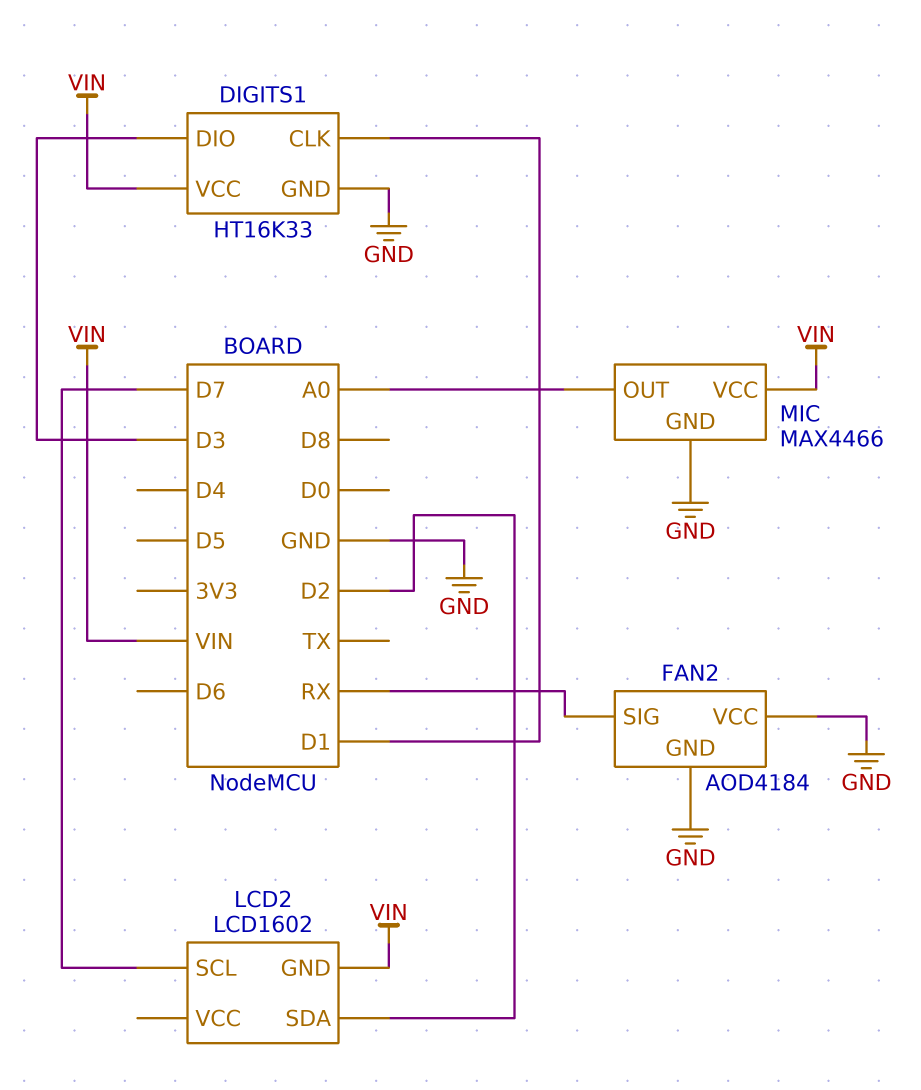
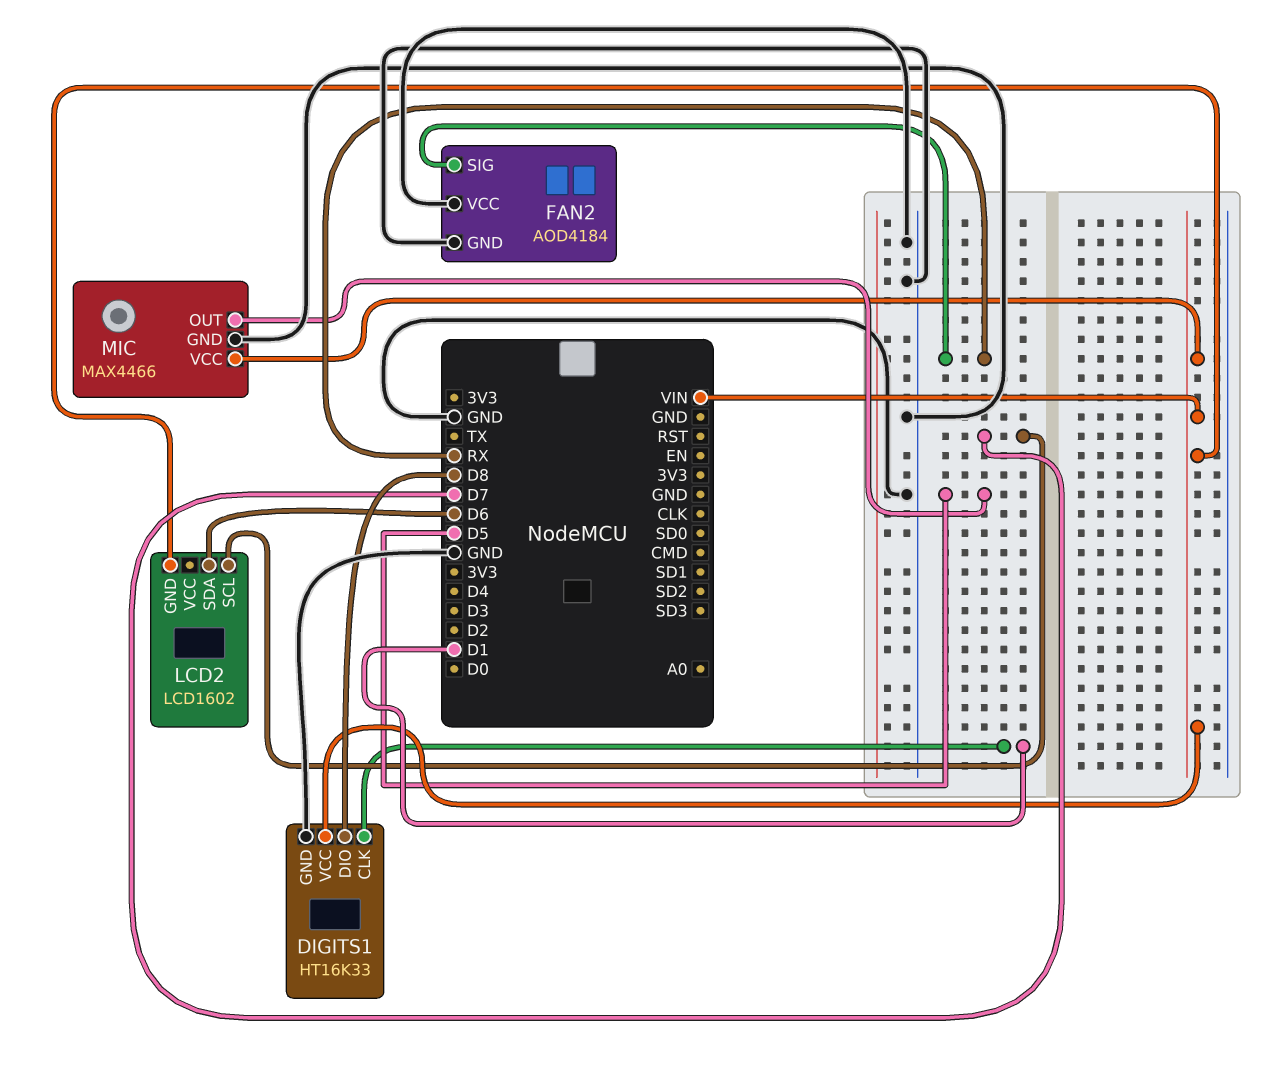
DIGITS1 pin DIO: D3 -> D8
LCD2 pin SDA: D2 -> D6
MIC pin OUT: A0 -> D5

